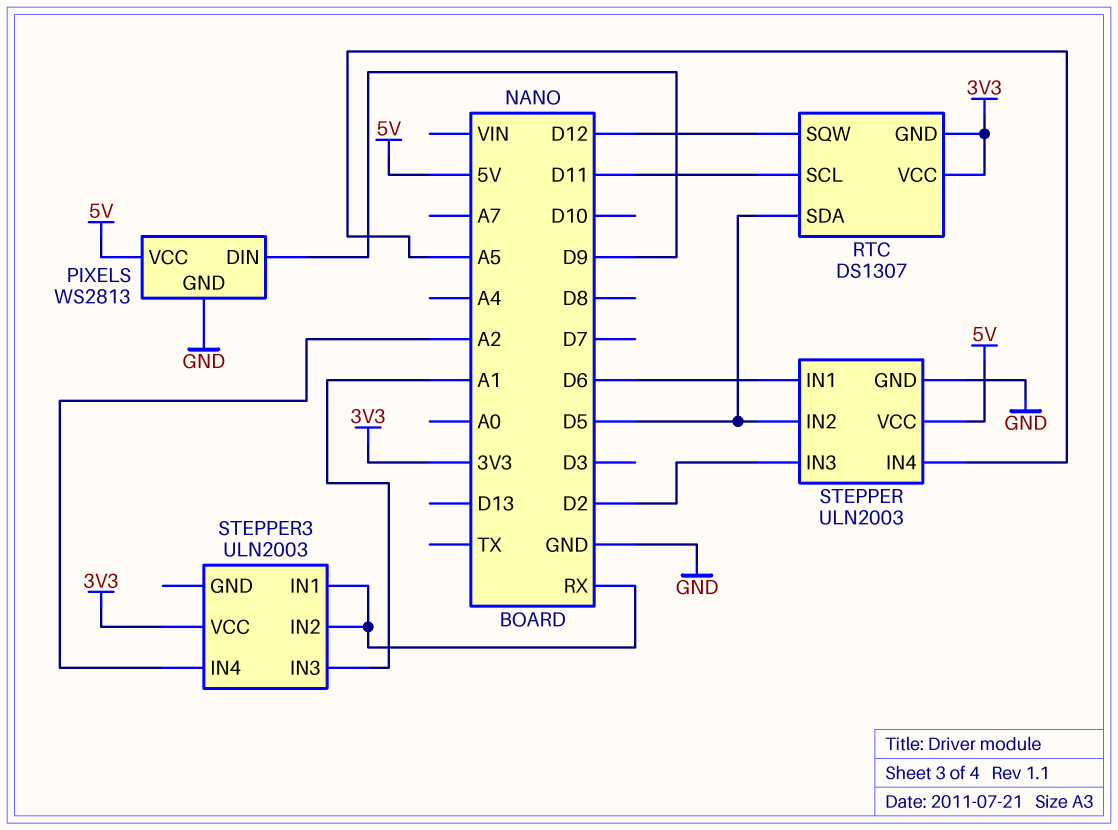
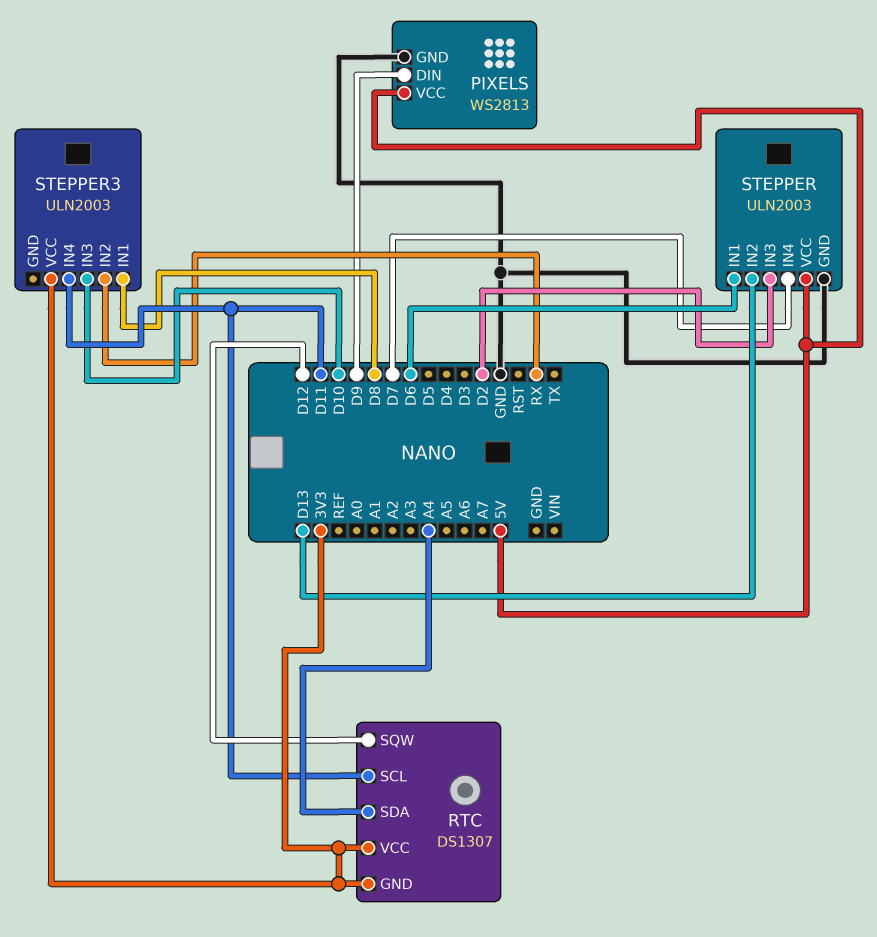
RTC pin SDA: D5 -> A4
STEPPER pin IN2: D5 -> D13
STEPPER pin IN4: A5 -> D7
STEPPER3 pin IN1: RX -> D8
STEPPER3 pin IN3: A1 -> D10
STEPPER3 pin IN4: A2 -> D11

